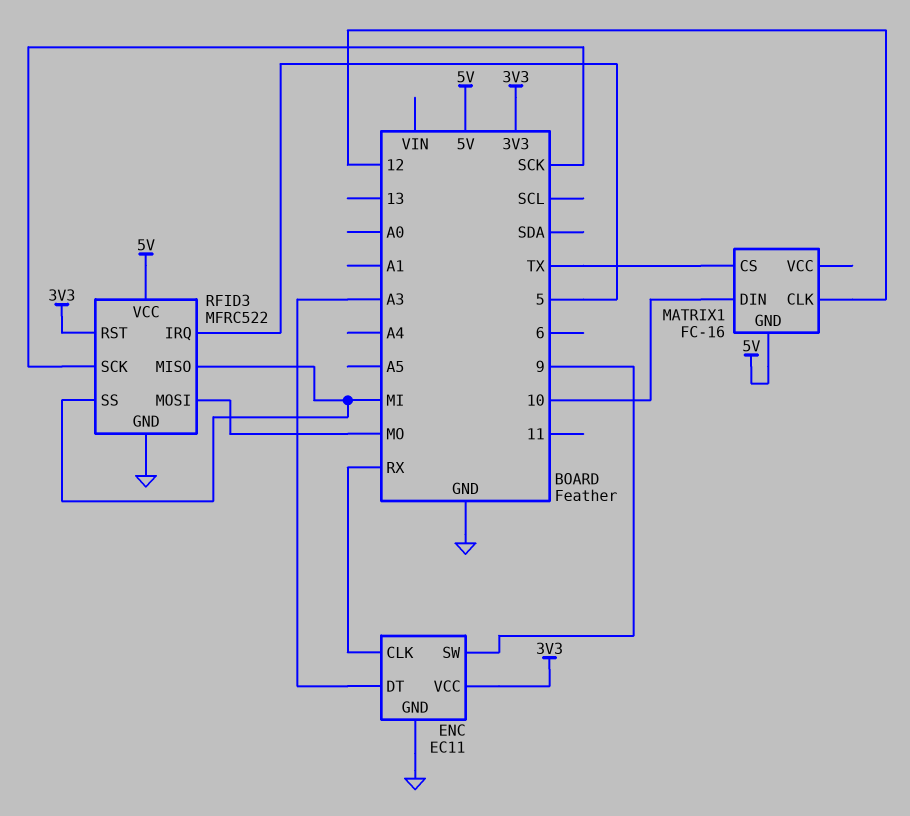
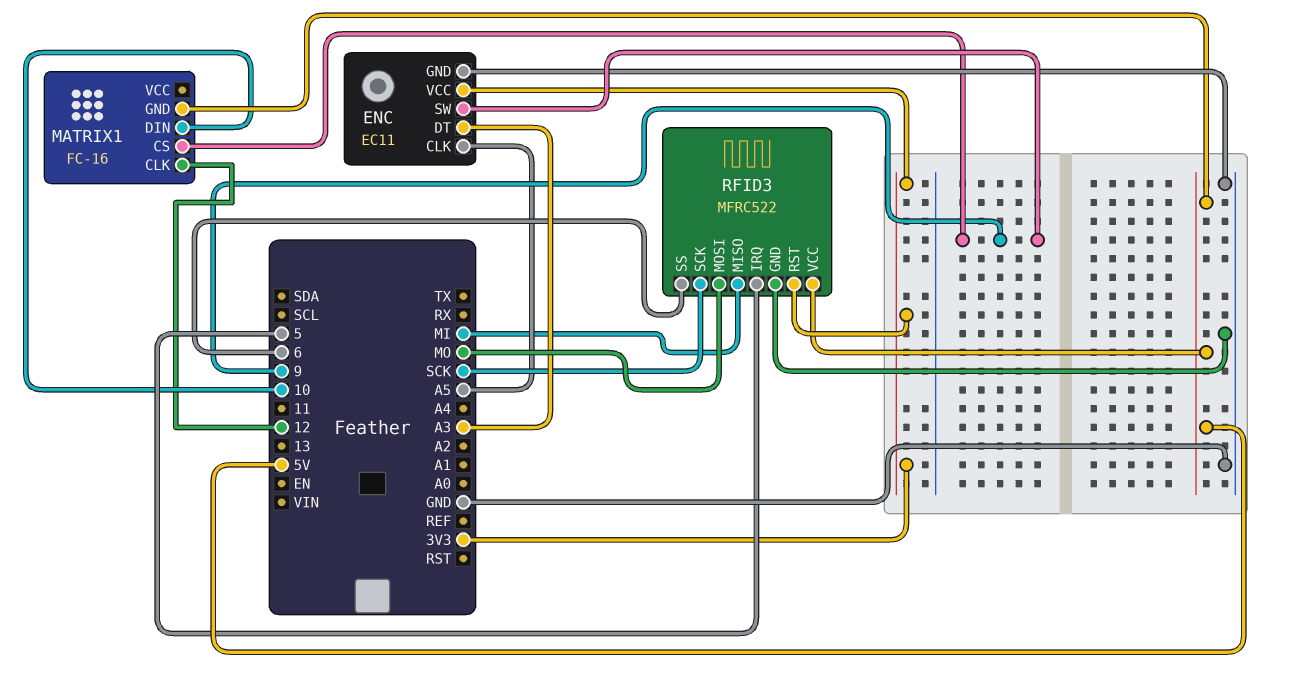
ENC pin CLK: RX -> A5
MATRIX1 pin CS: TX -> 9
RFID3 pin SS: MI -> 6

